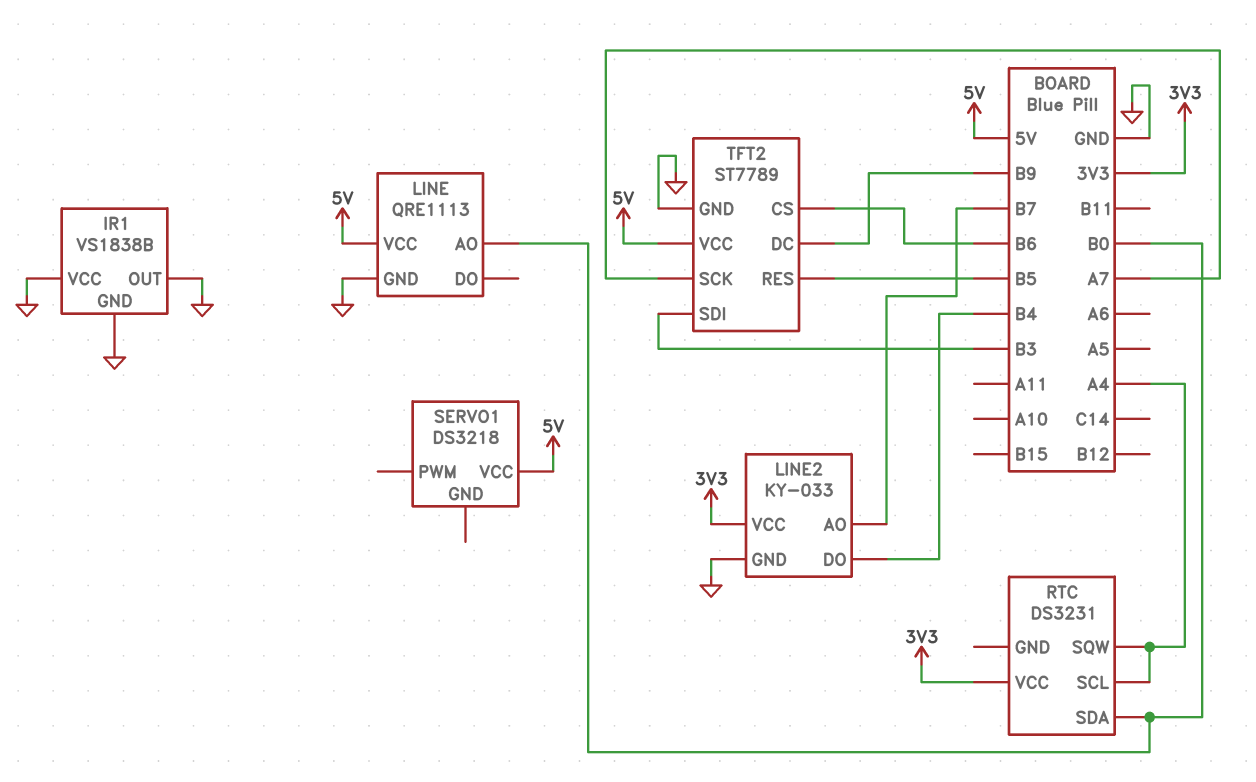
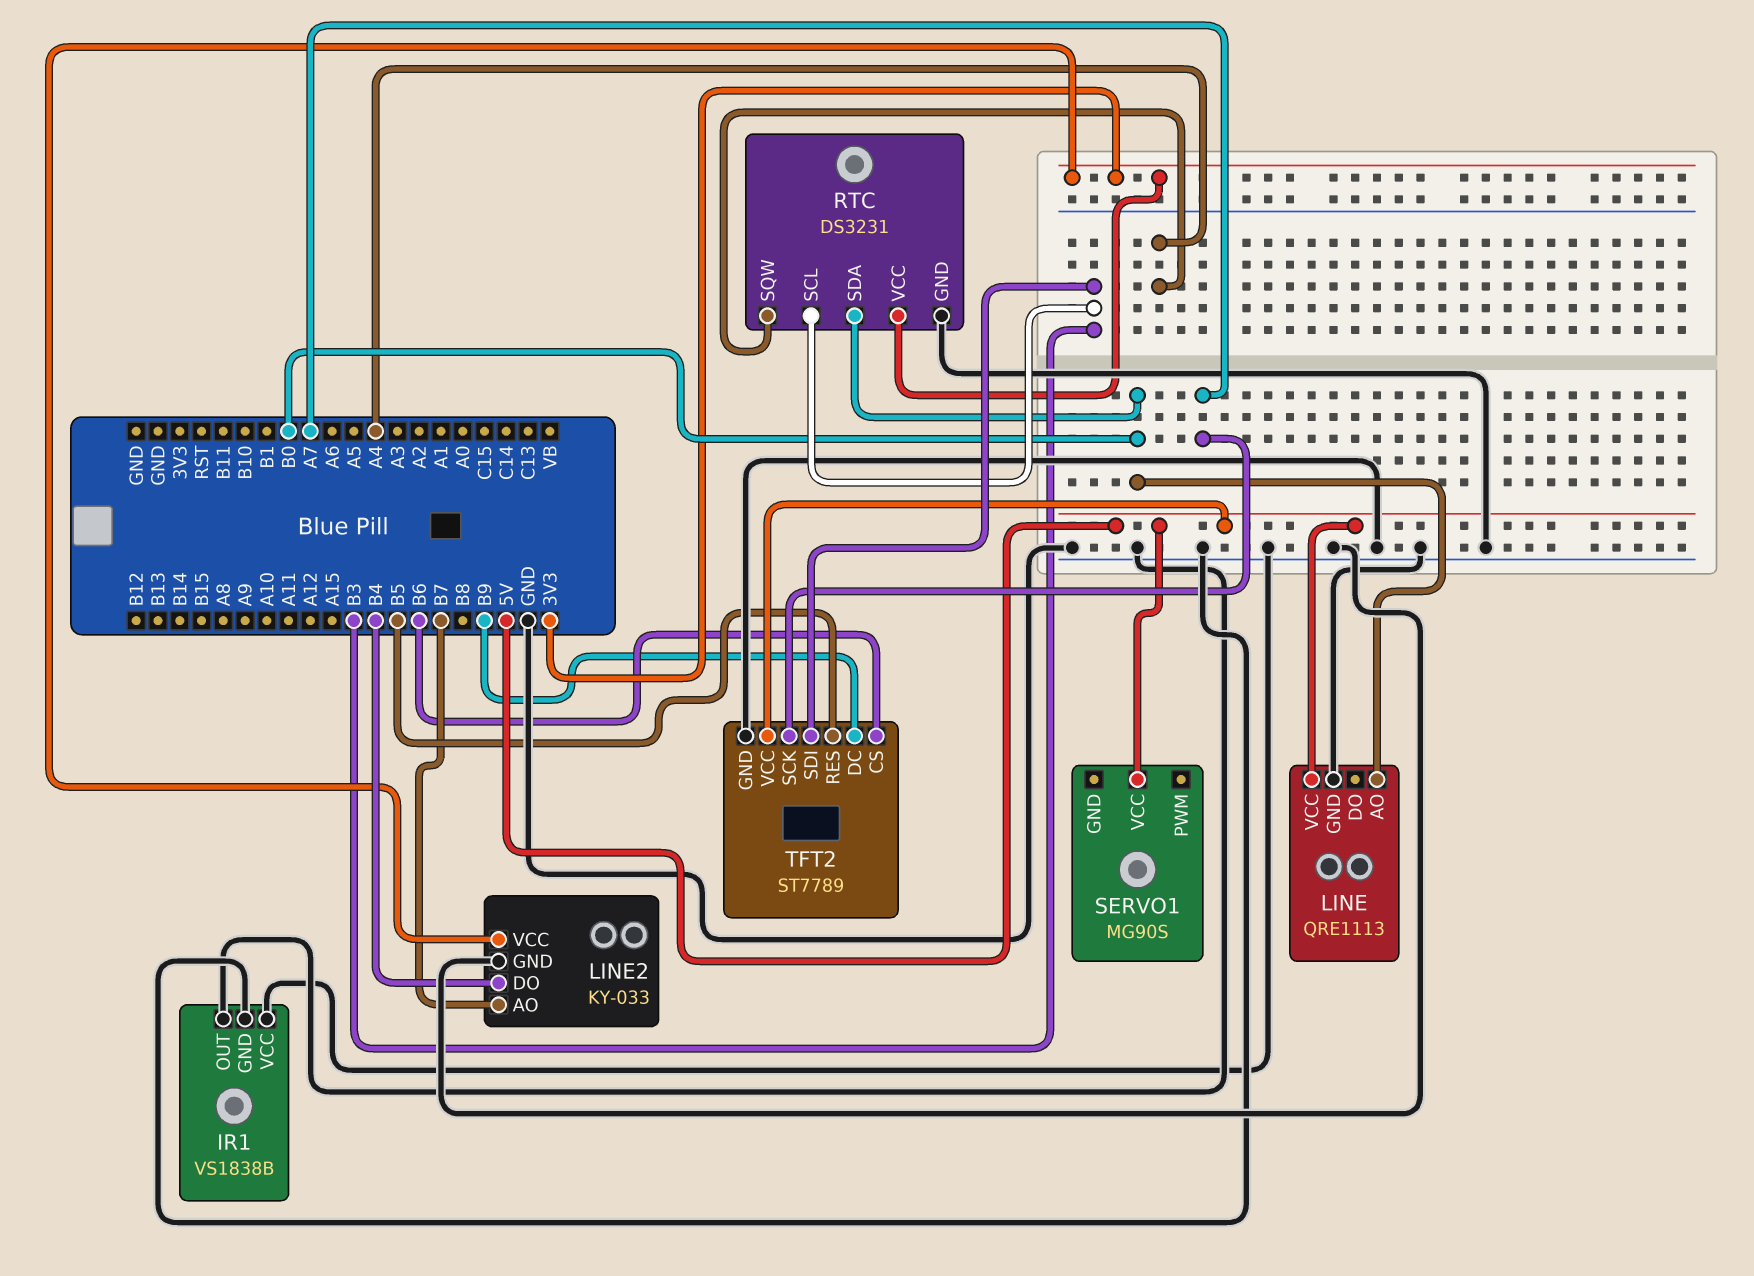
RTC pin GND: none -> GND
RTC pin SCL: A4 -> B3
SERVO1: DS3218 -> MG90S

